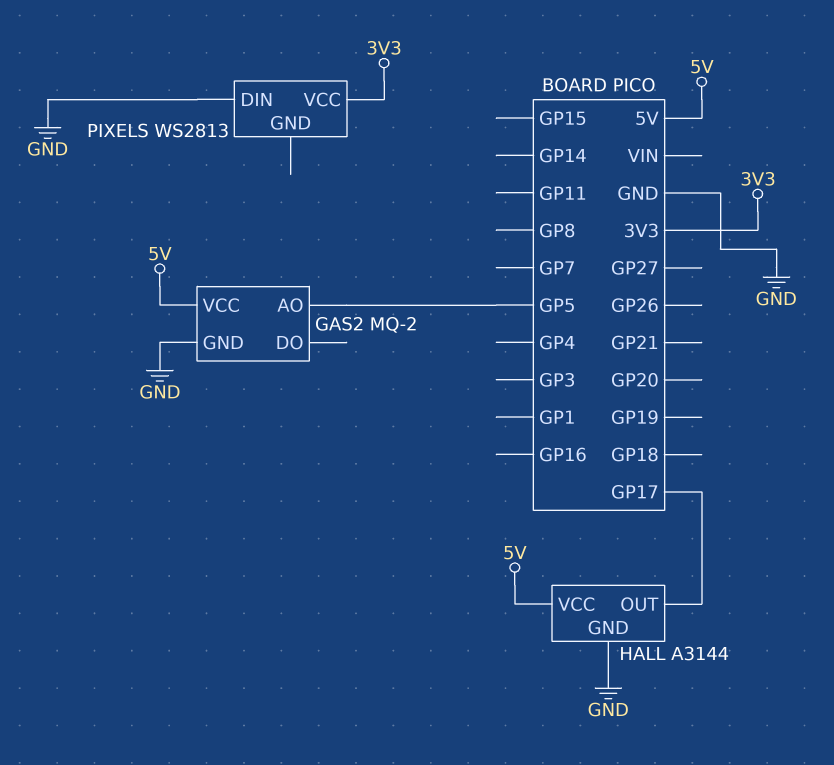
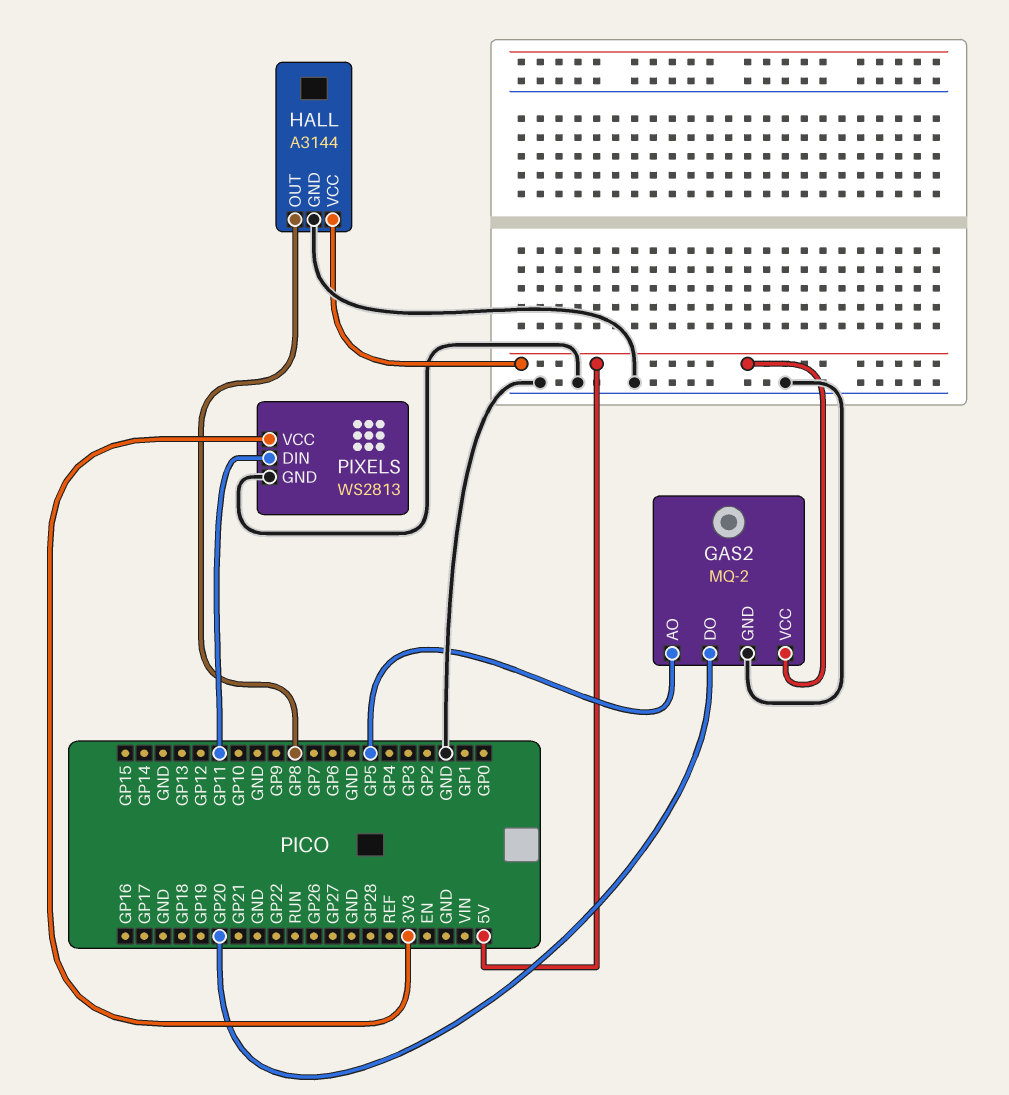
GAS2 pin DO: none -> GP20
HALL pin OUT: GP17 -> GP8
PIXELS pin DIN: GND -> GP11
PIXELS pin GND: none -> GND

